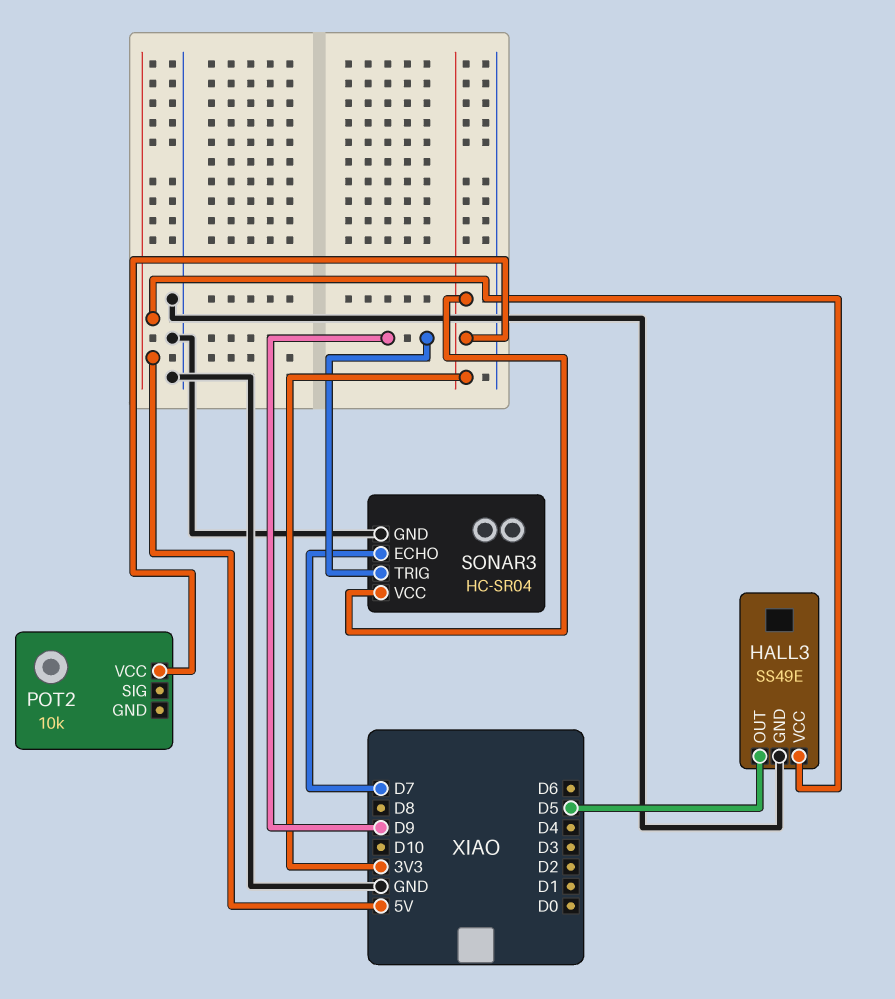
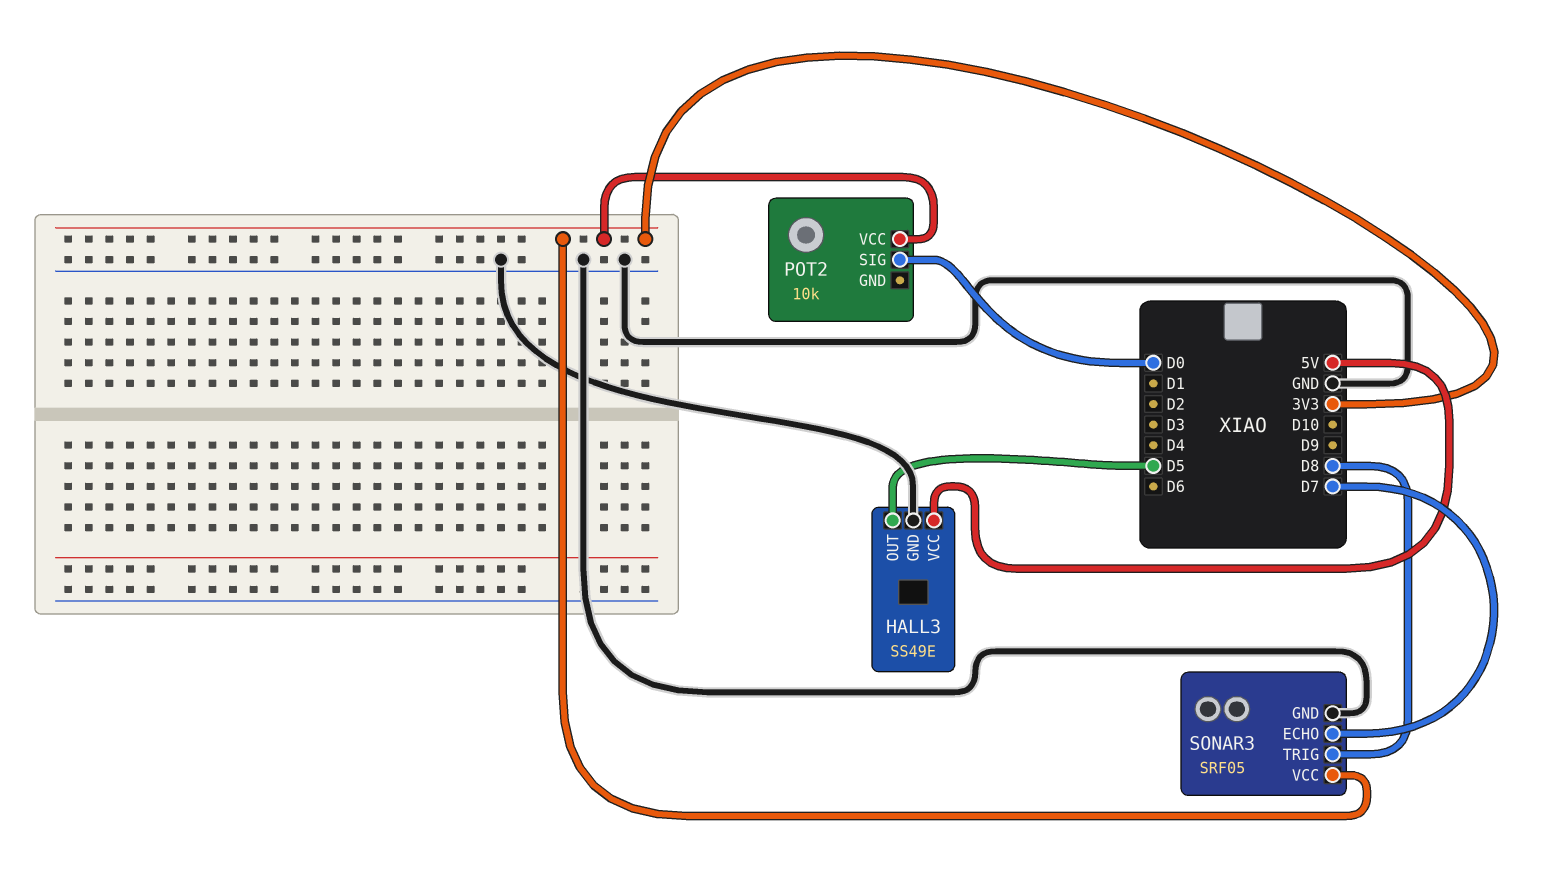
POT2 pin SIG: none -> D0
SONAR3: HC-SR04 -> SRF05
SONAR3 pin TRIG: D9 -> D8

